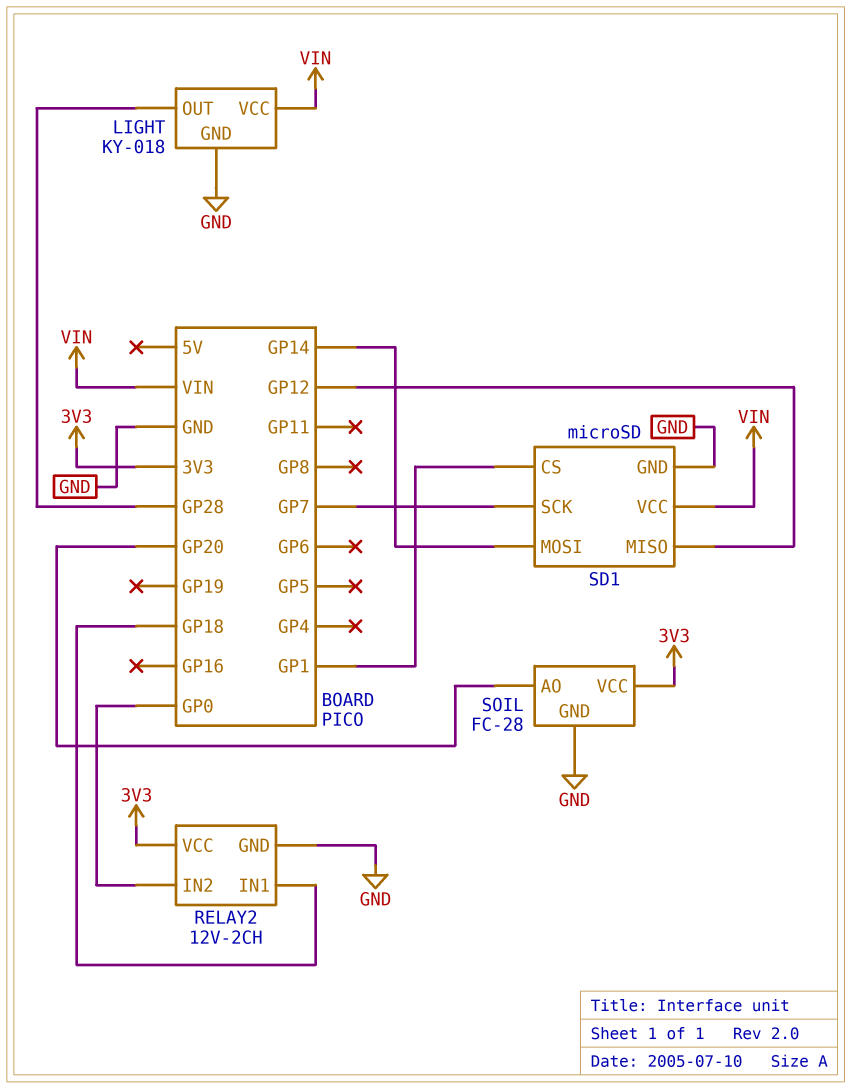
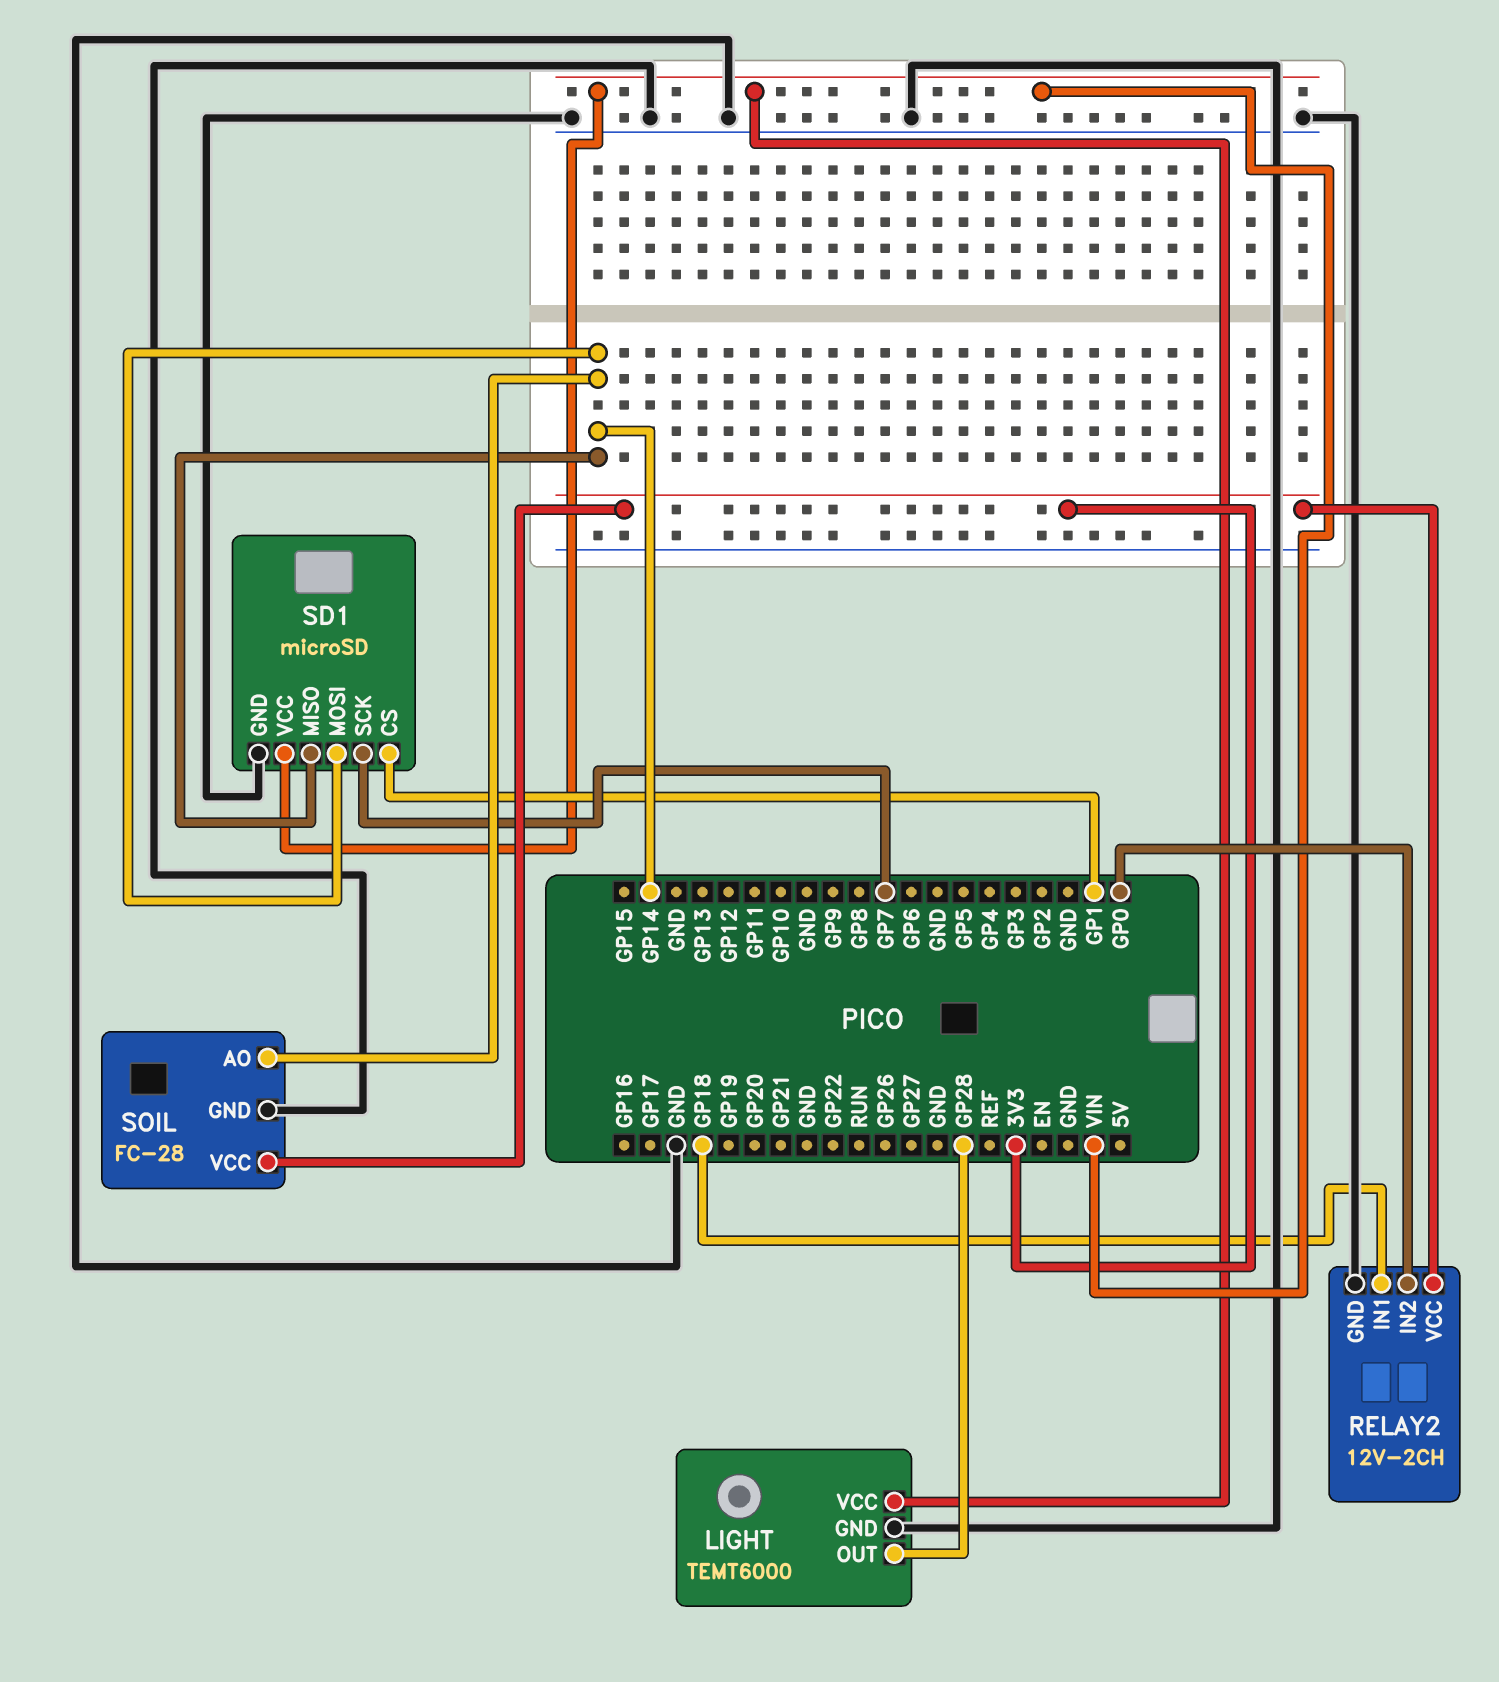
LIGHT: KY-018 -> TEMT6000
SD1 pin MISO: GP12 -> GP14
SOIL pin AO: GP20 -> GP14

